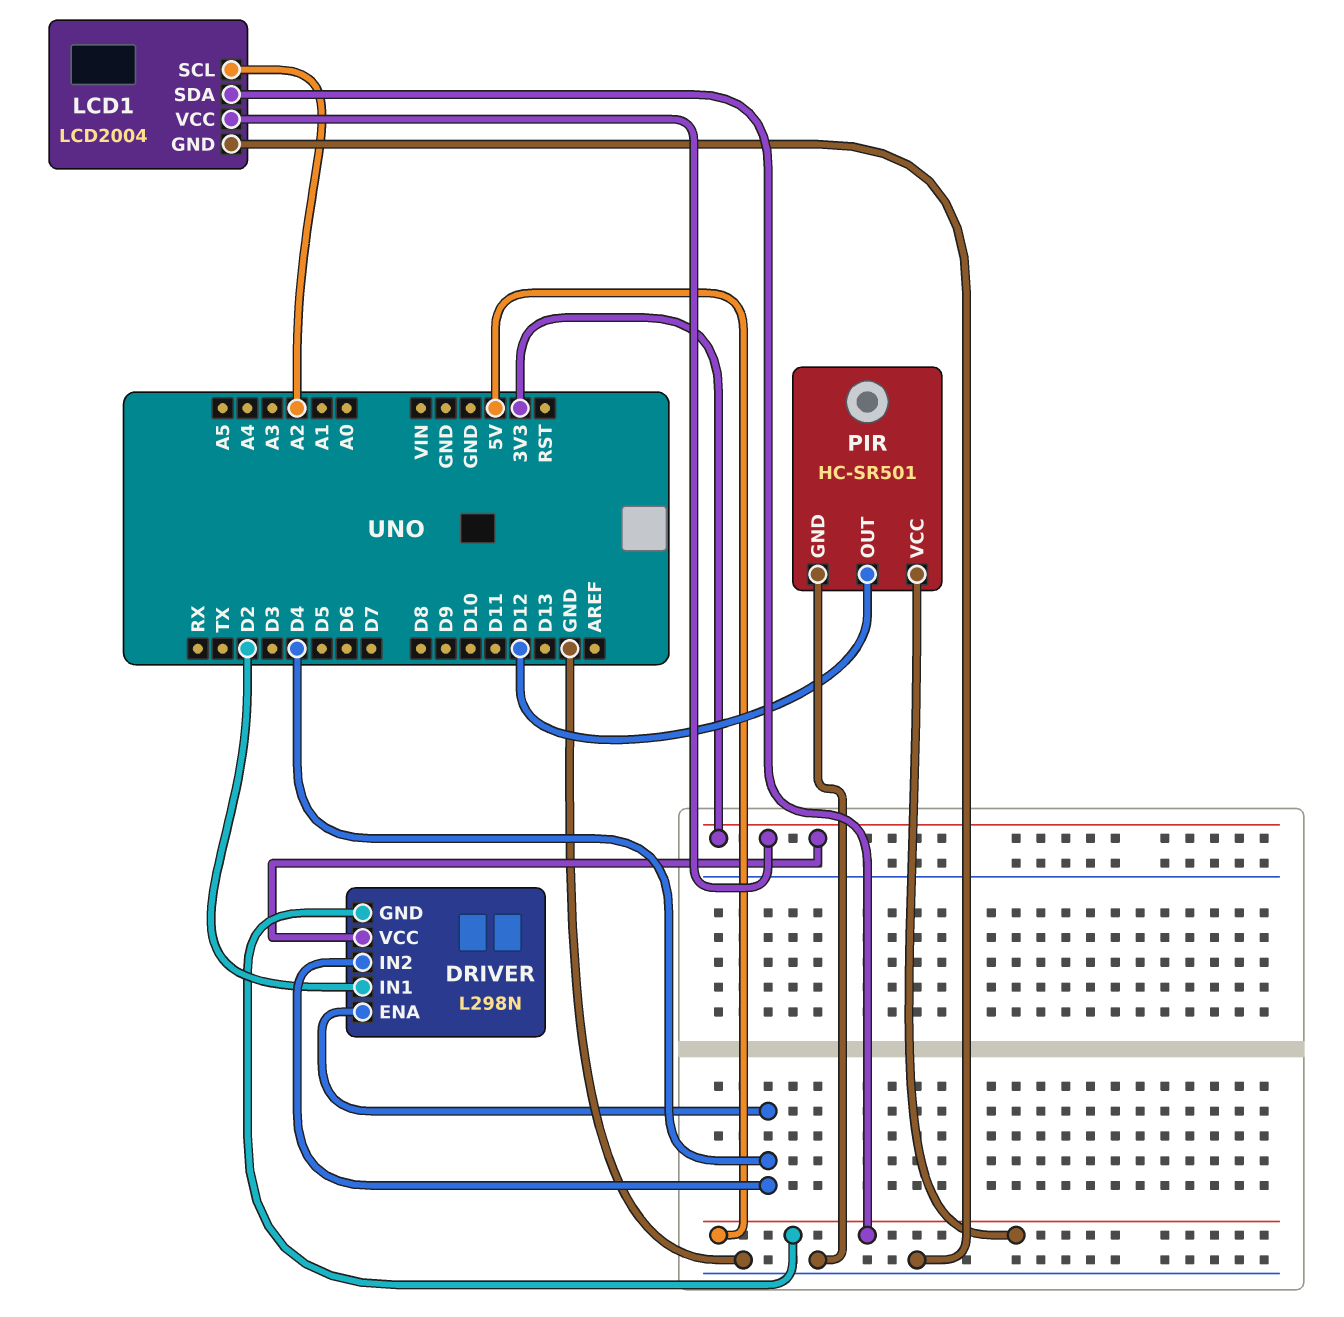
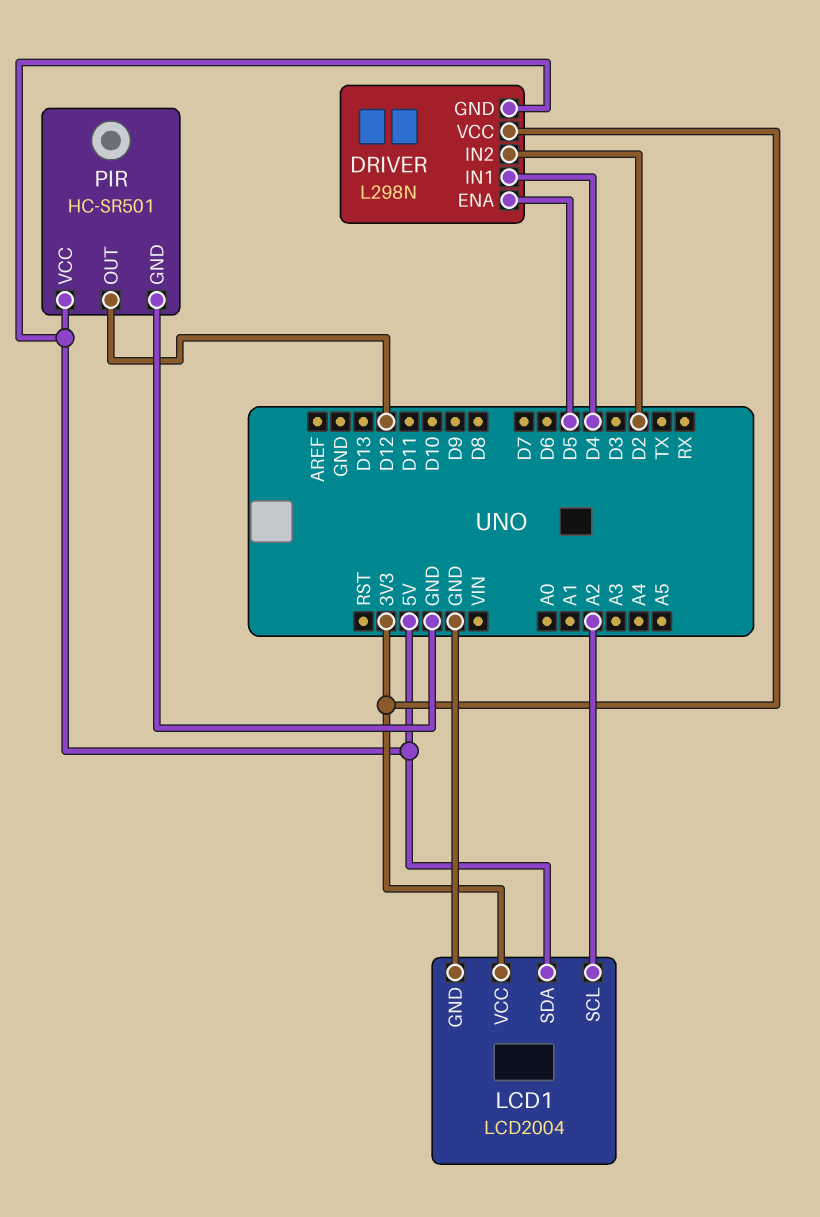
DRIVER pin ENA: D4 -> D5
DRIVER pin IN1: D2 -> D4
DRIVER pin IN2: D4 -> D2

